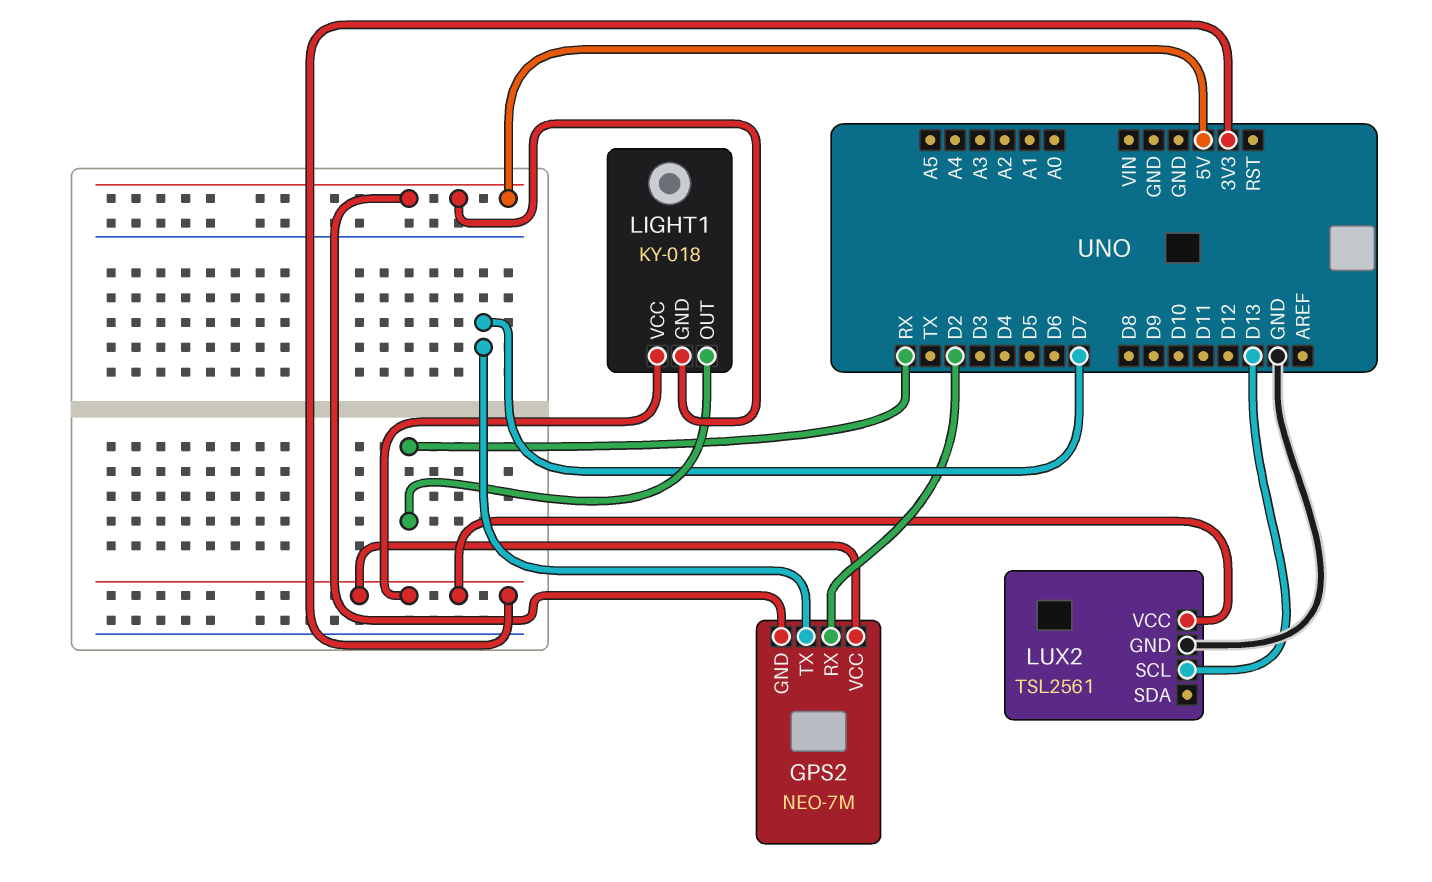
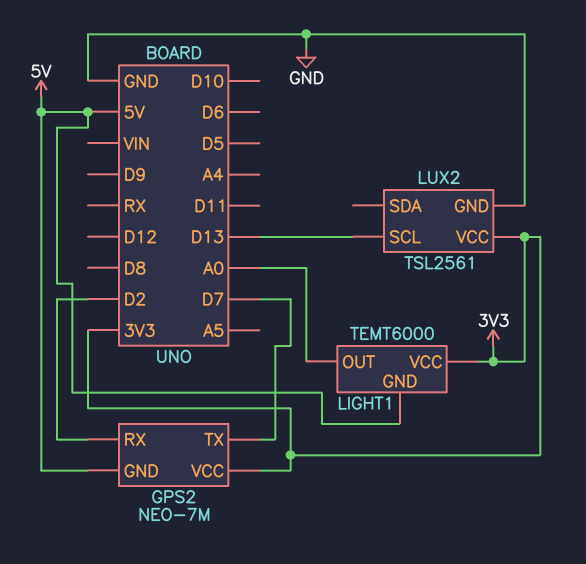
LIGHT1: KY-018 -> TEMT6000
LIGHT1 pin OUT: RX -> A0

